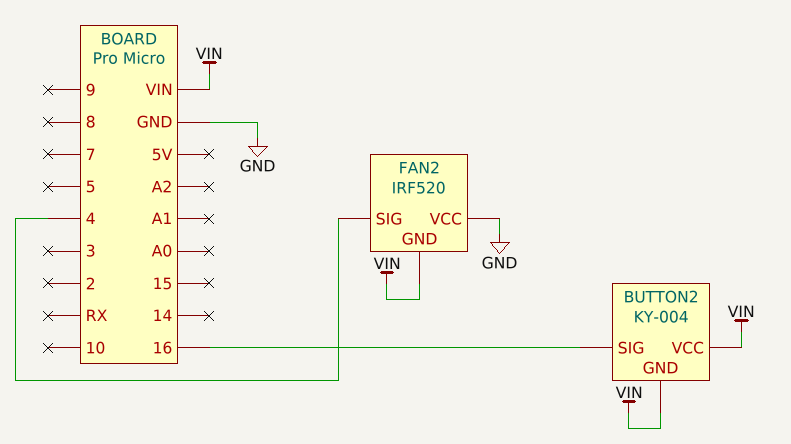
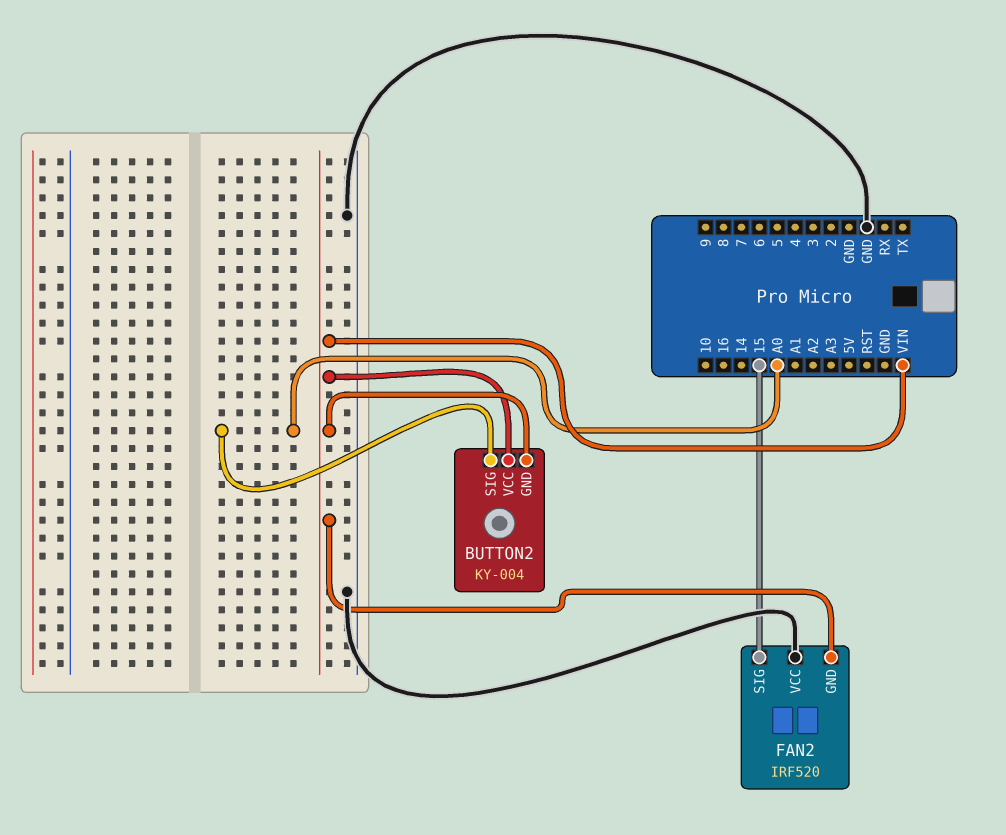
BUTTON2 pin SIG: 16 -> A0
FAN2 pin SIG: 4 -> 15

